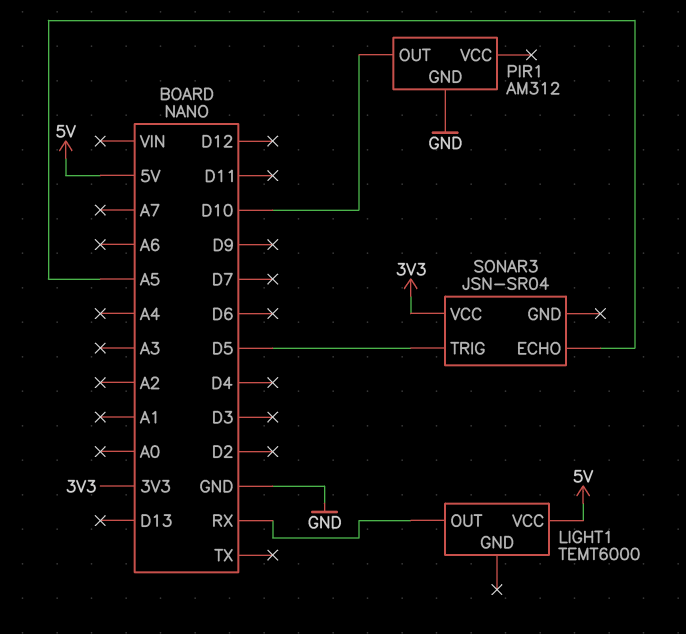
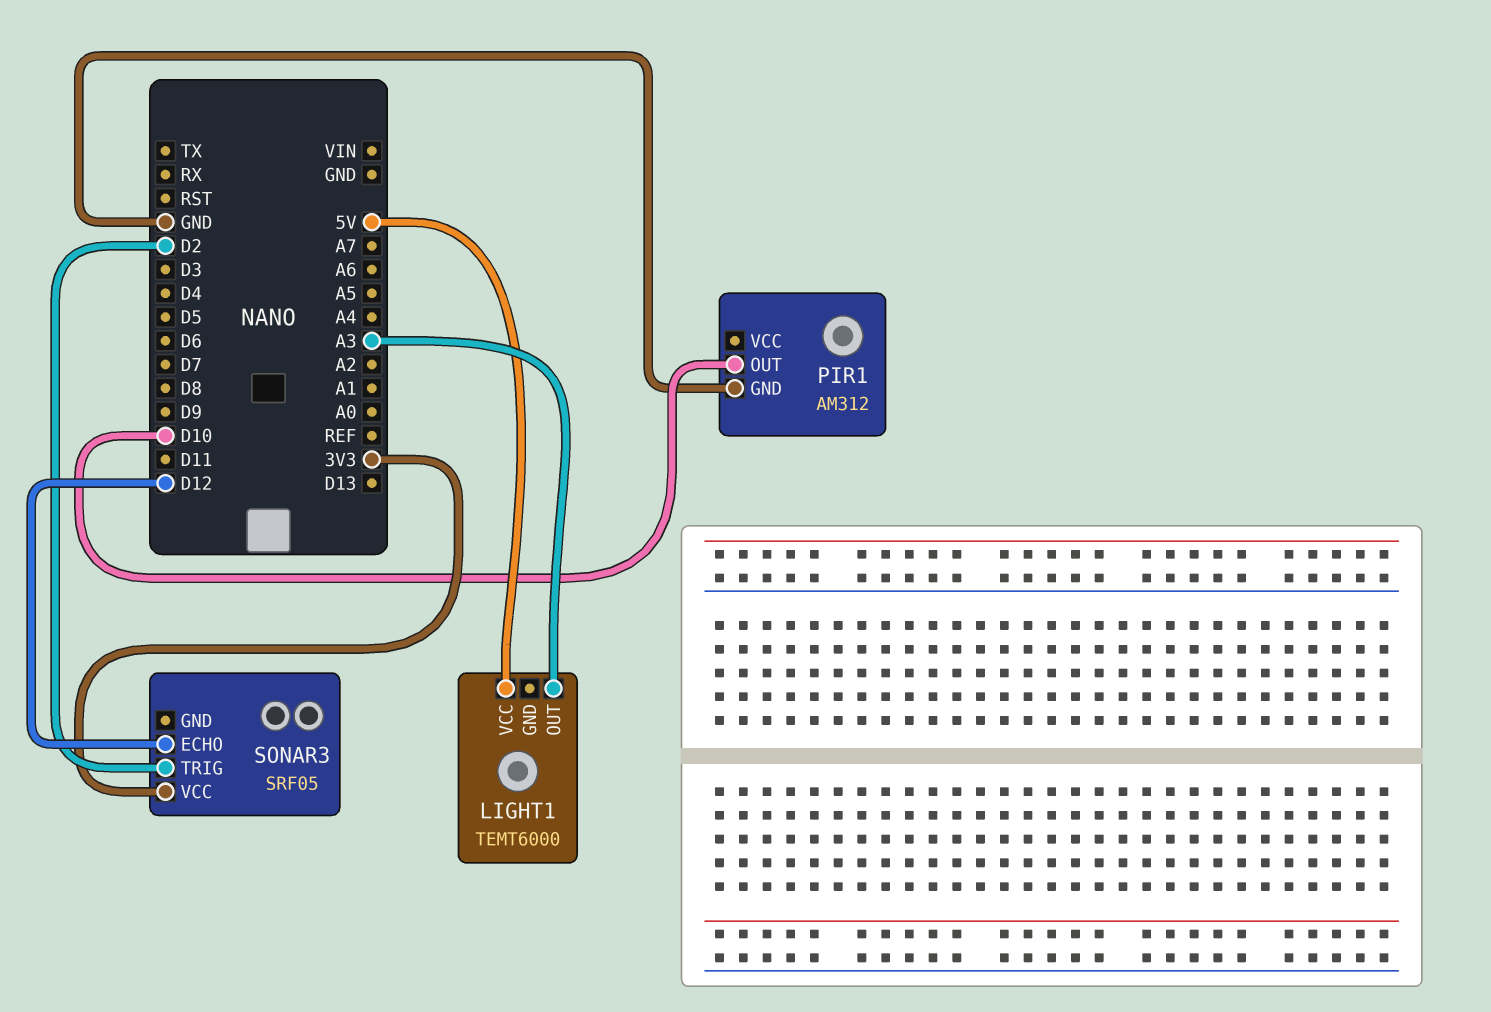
LIGHT1 pin OUT: RX -> A3
SONAR3: JSN-SR04 -> SRF05
SONAR3 pin ECHO: A5 -> D12
SONAR3 pin TRIG: D5 -> D2

